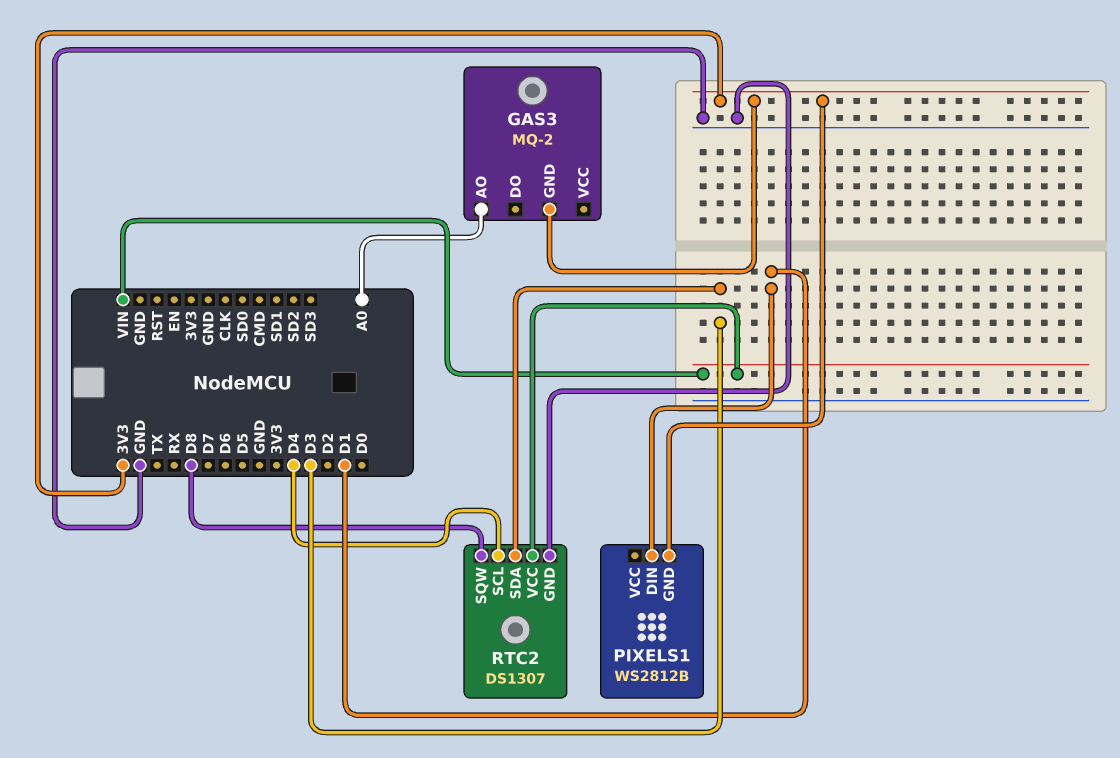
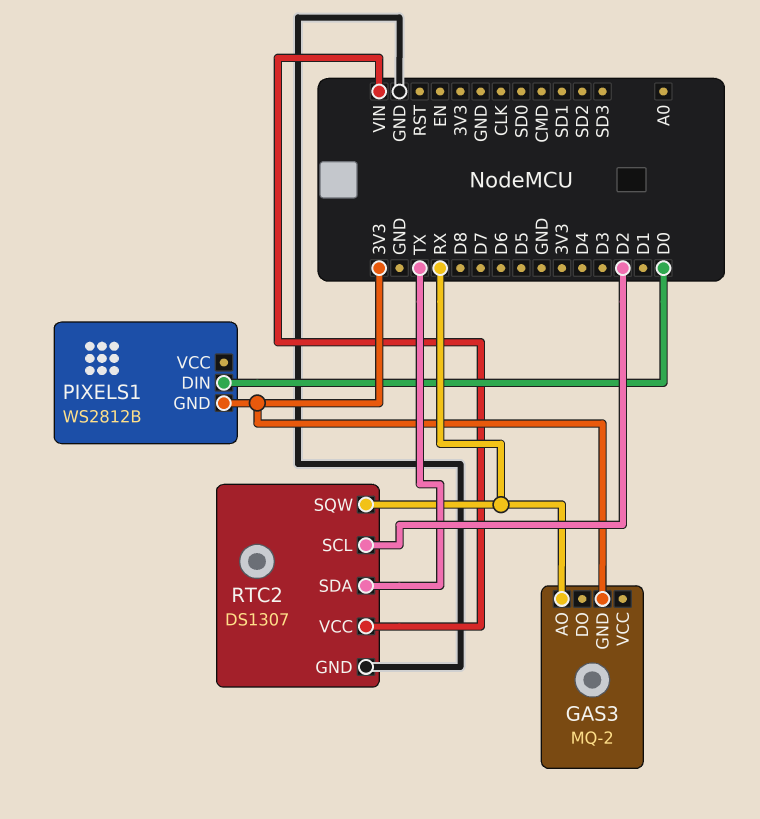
GAS3 pin AO: A0 -> RX
PIXELS1 pin DIN: D1 -> D0
RTC2 pin SCL: D4 -> D2
RTC2 pin SDA: D3 -> TX
RTC2 pin SQW: D8 -> RX

